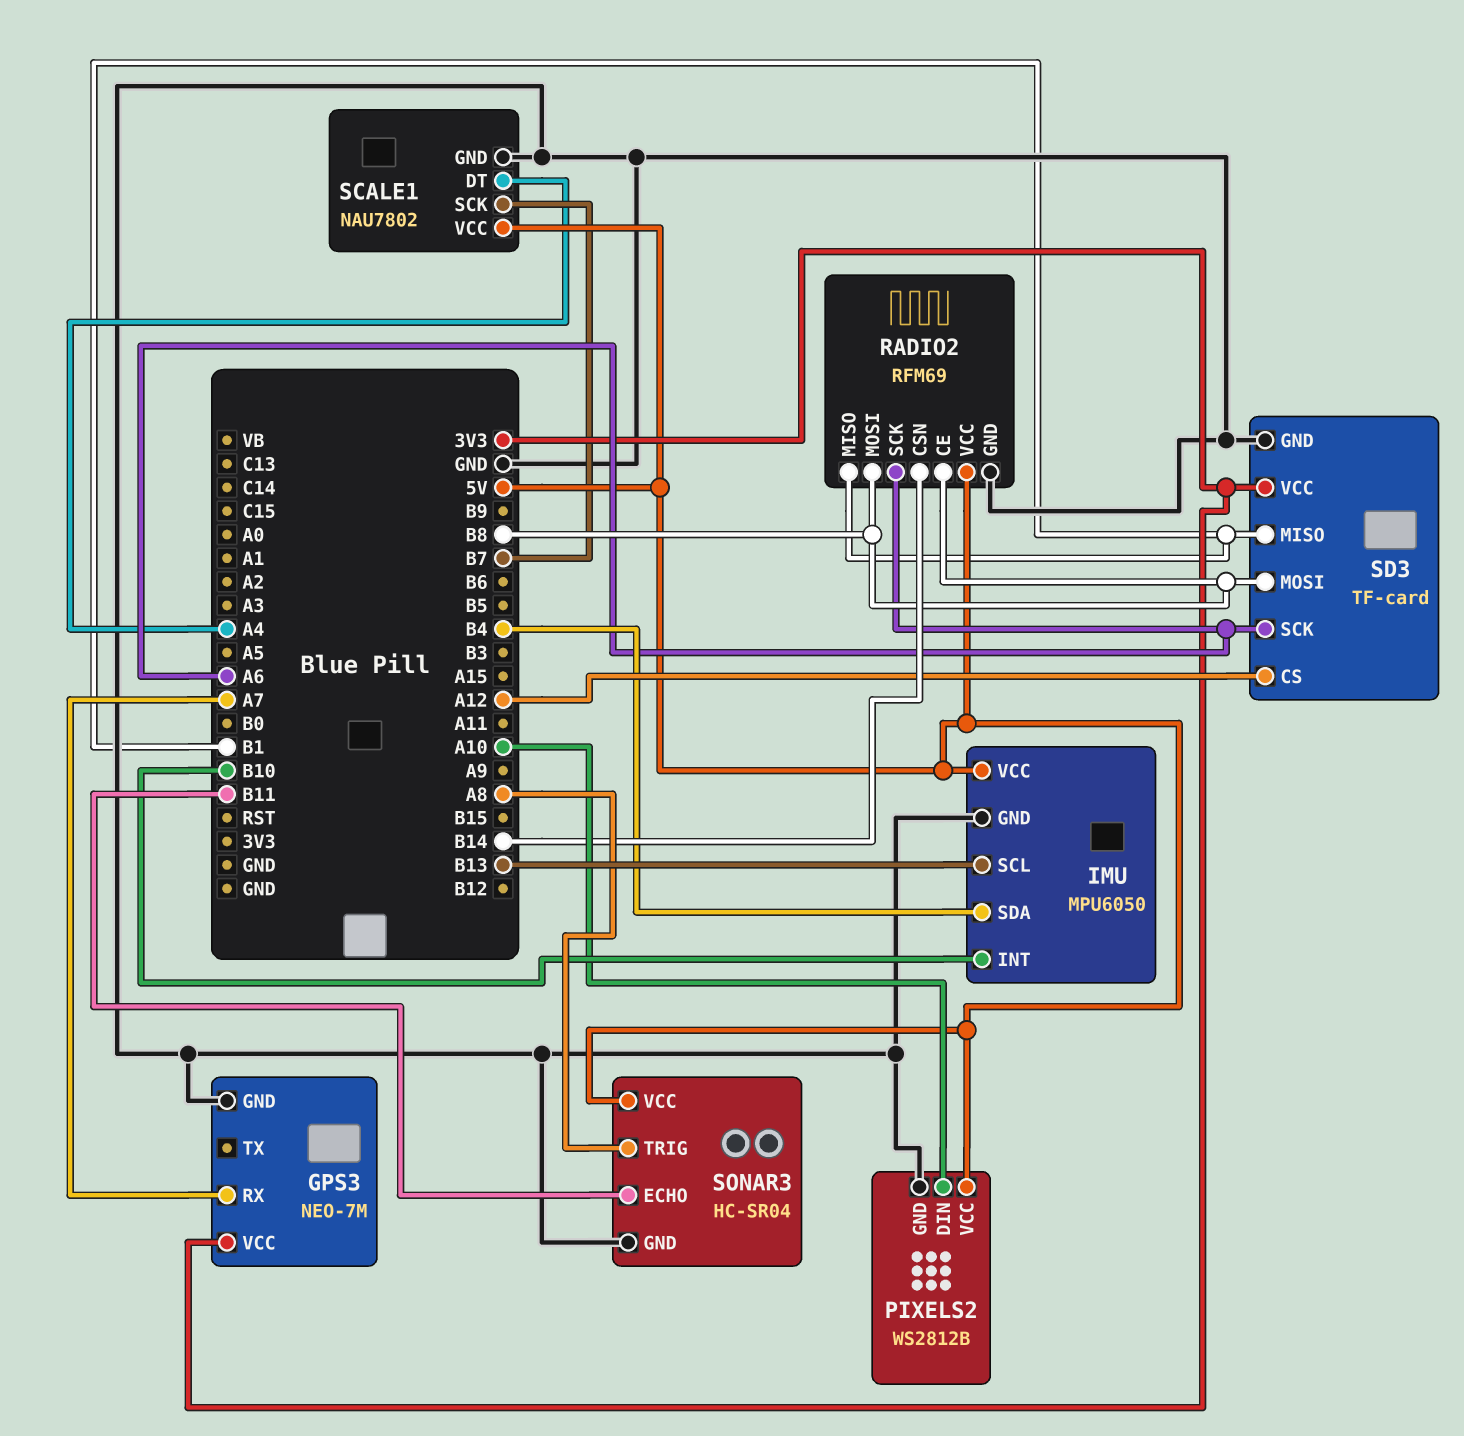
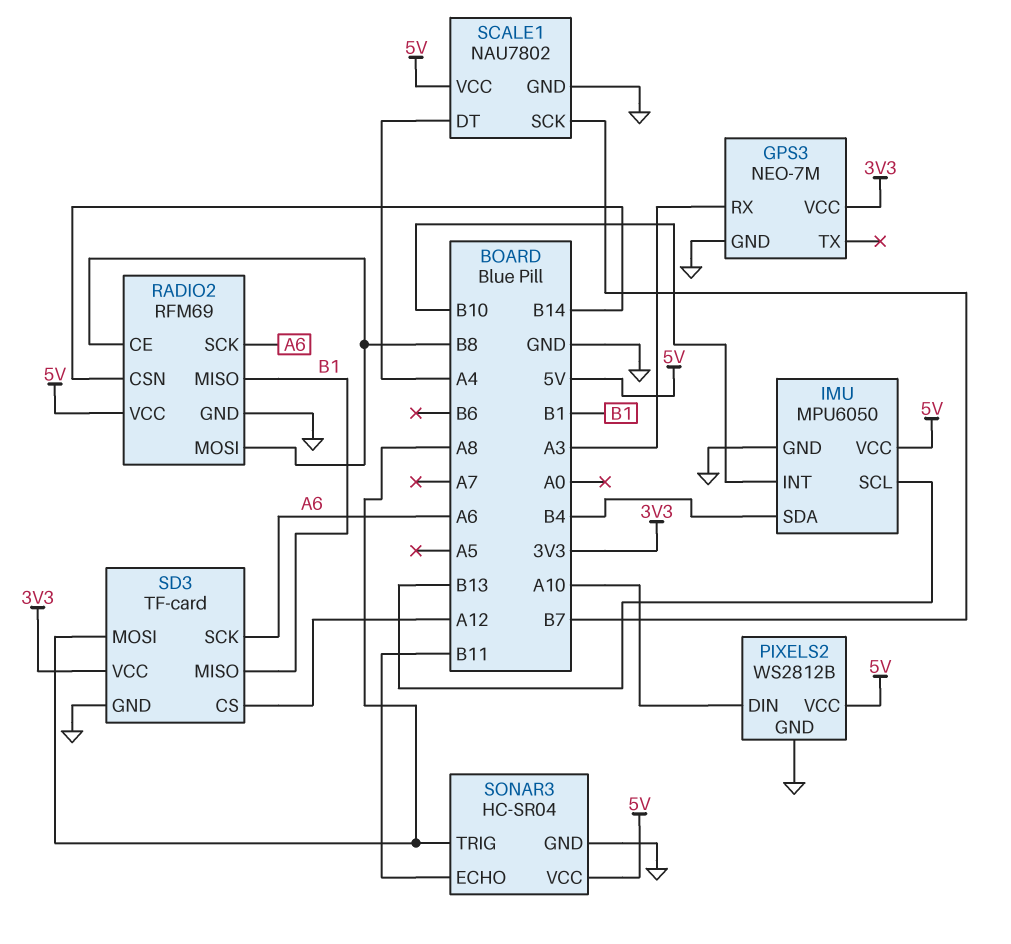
GPS3 pin RX: A7 -> A3
SD3 pin MOSI: B8 -> A8

